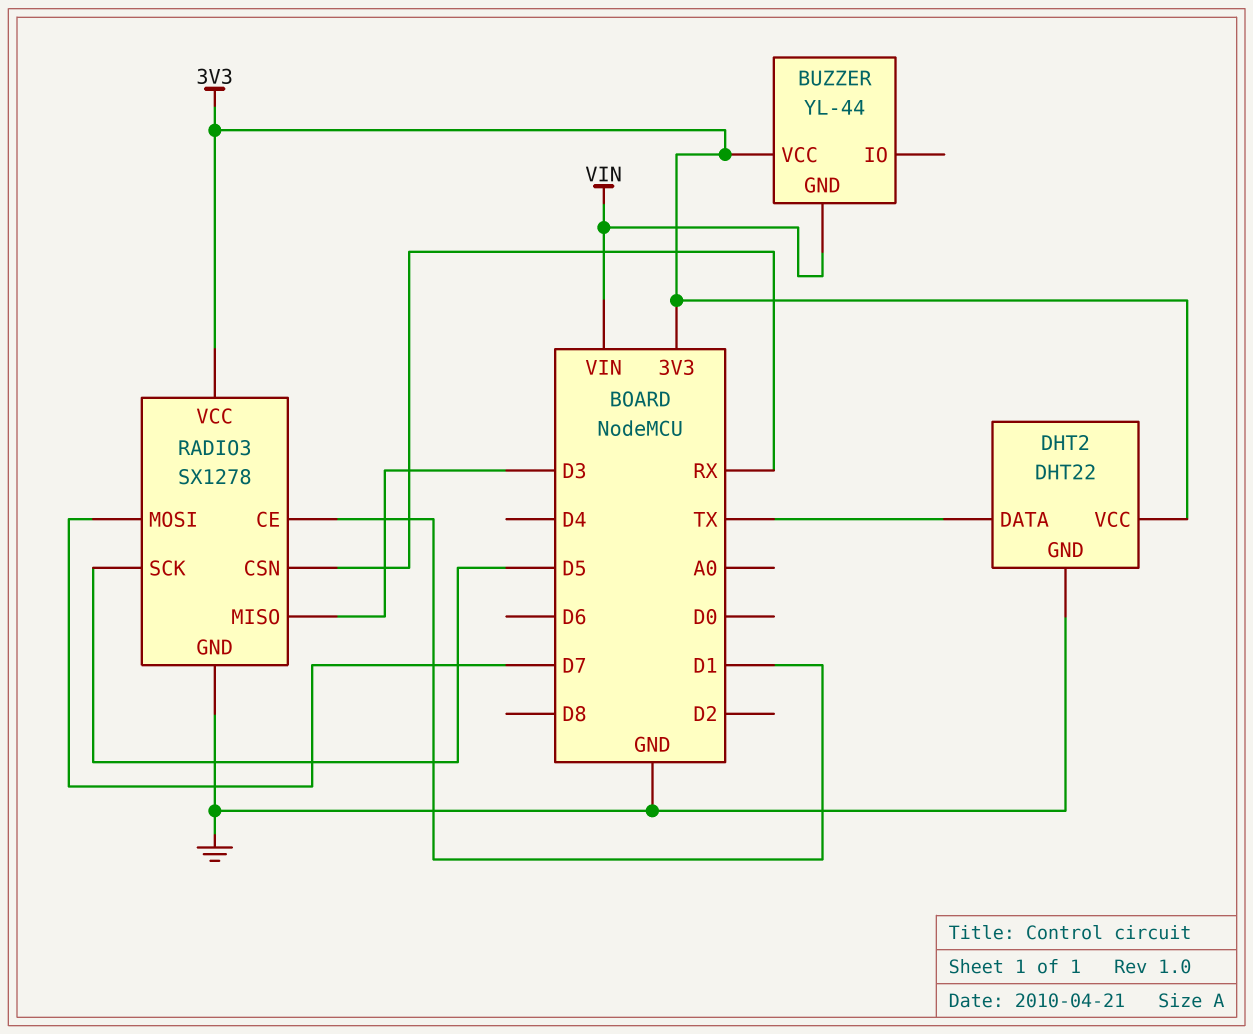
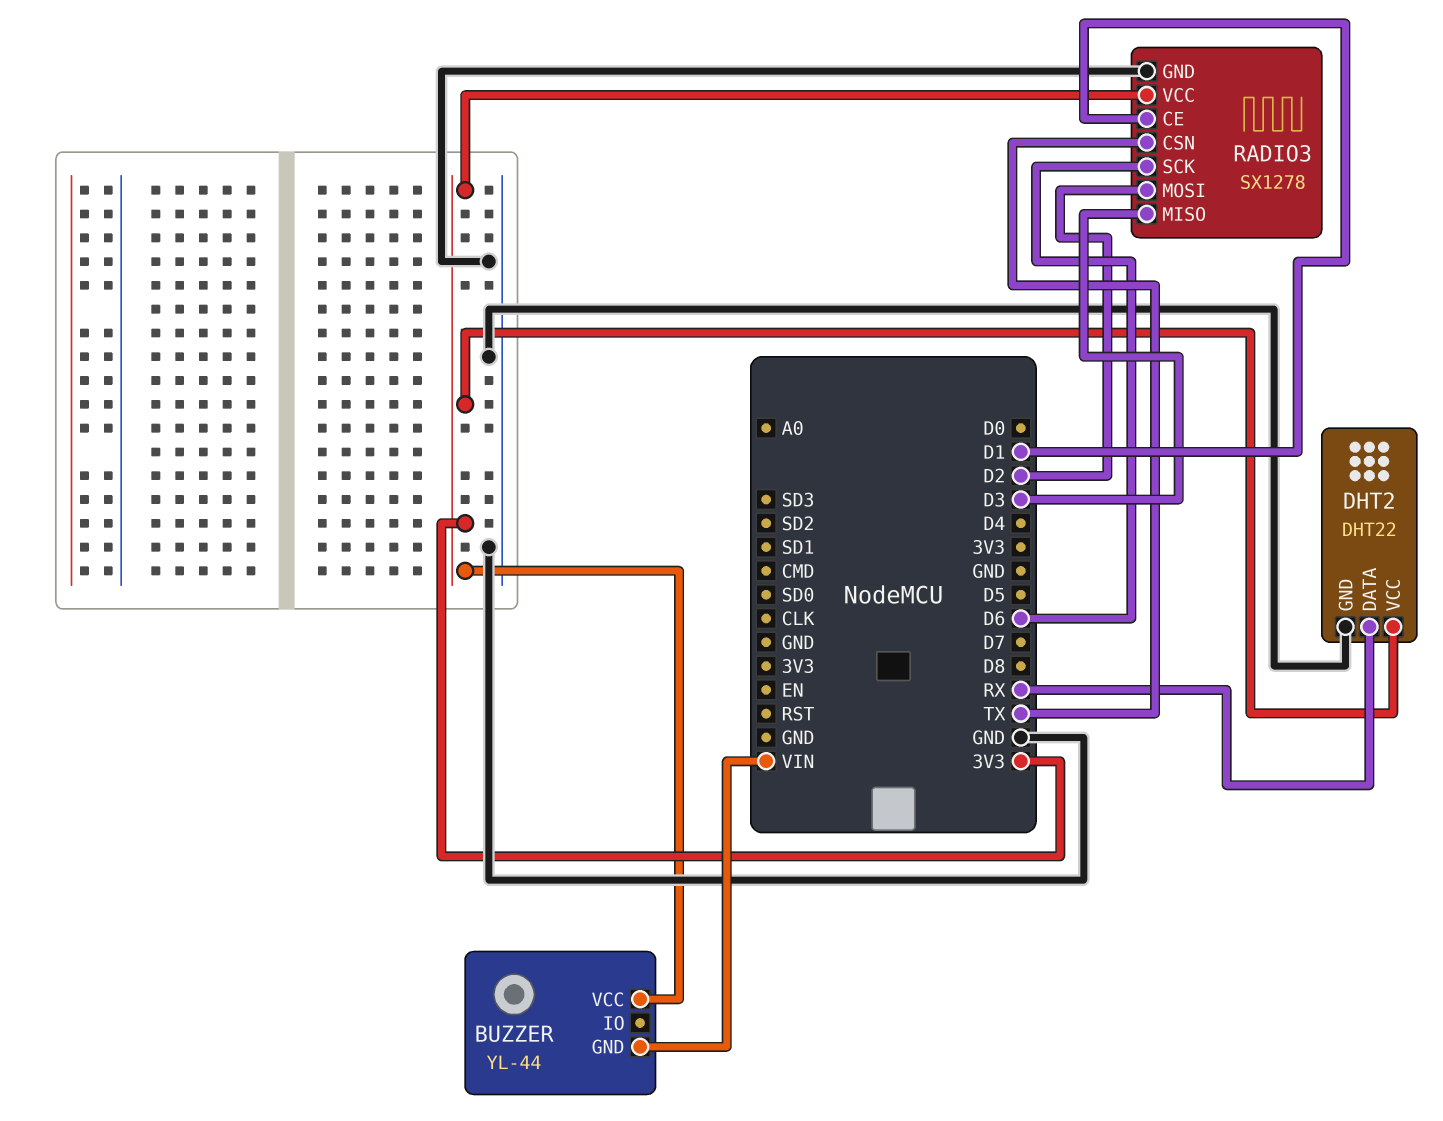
DHT2 pin DATA: TX -> RX
RADIO3 pin CSN: RX -> TX
RADIO3 pin MOSI: D7 -> D2
RADIO3 pin SCK: D5 -> D6

